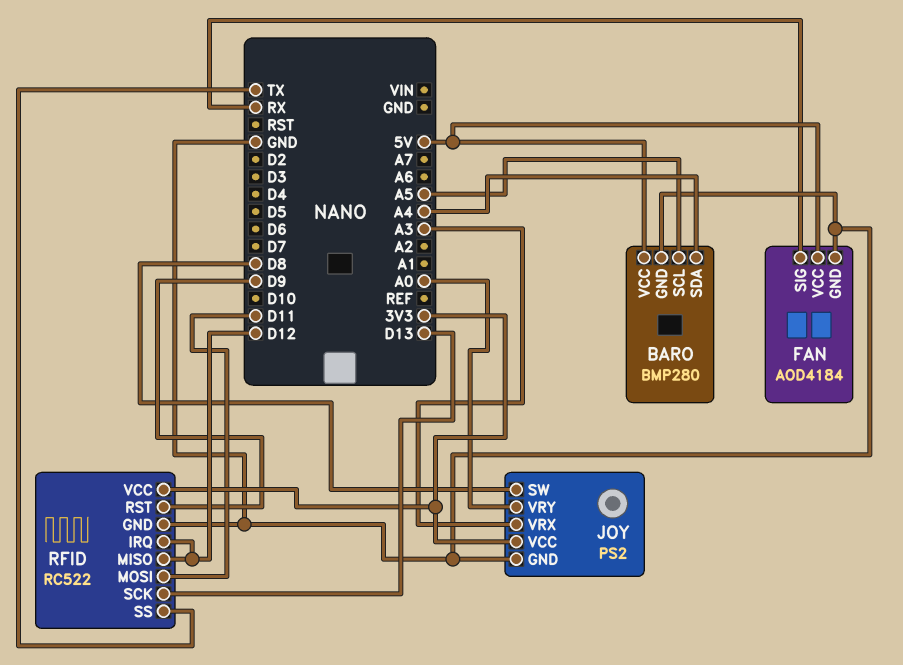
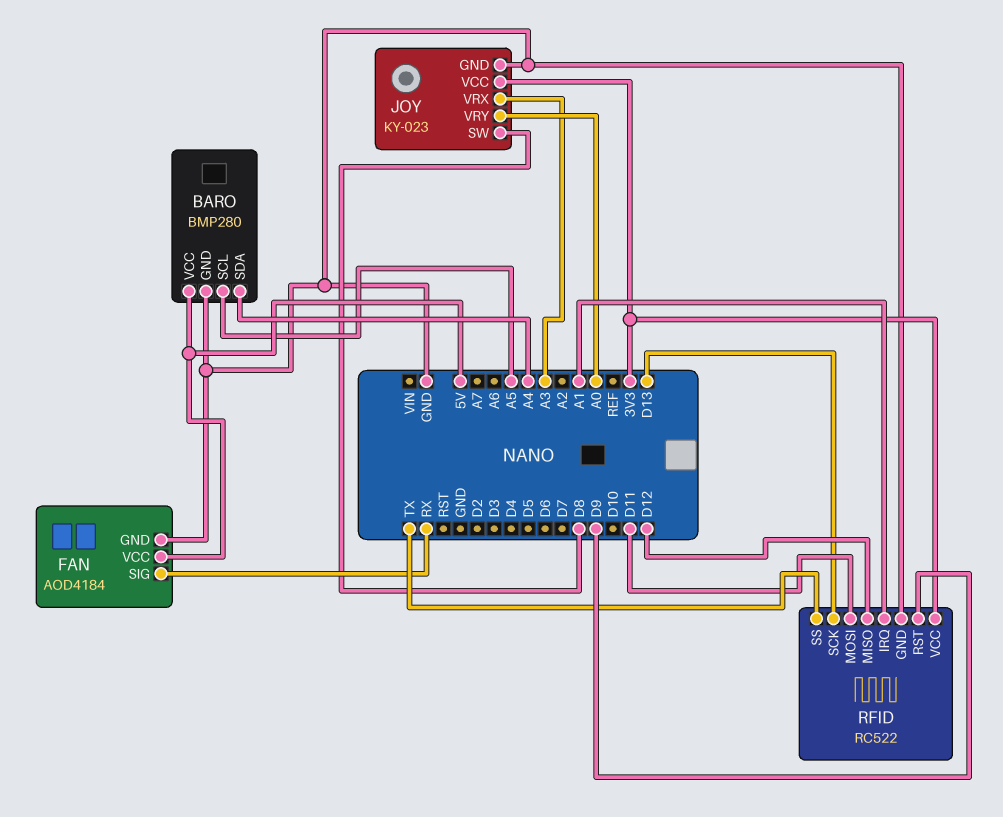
JOY: PS2 -> KY-023
RFID pin IRQ: D12 -> A1

